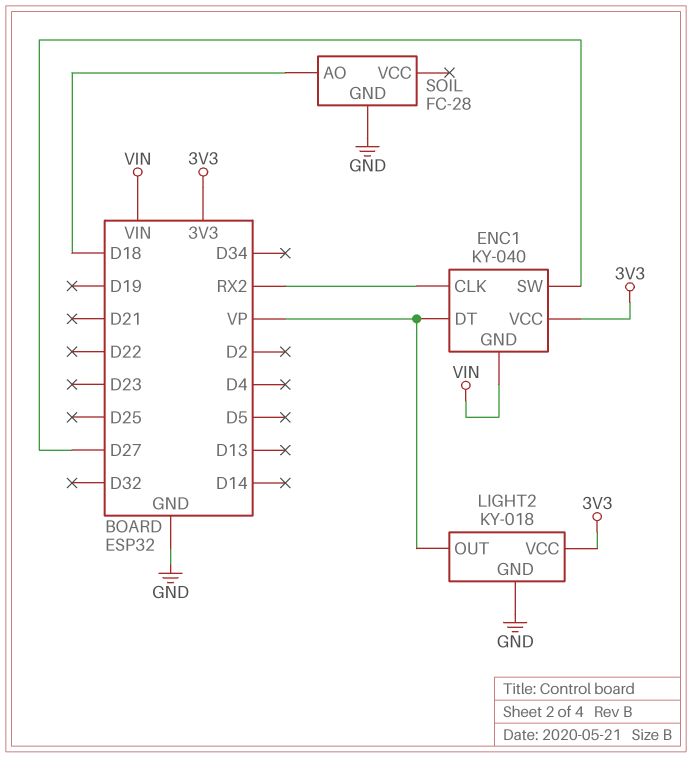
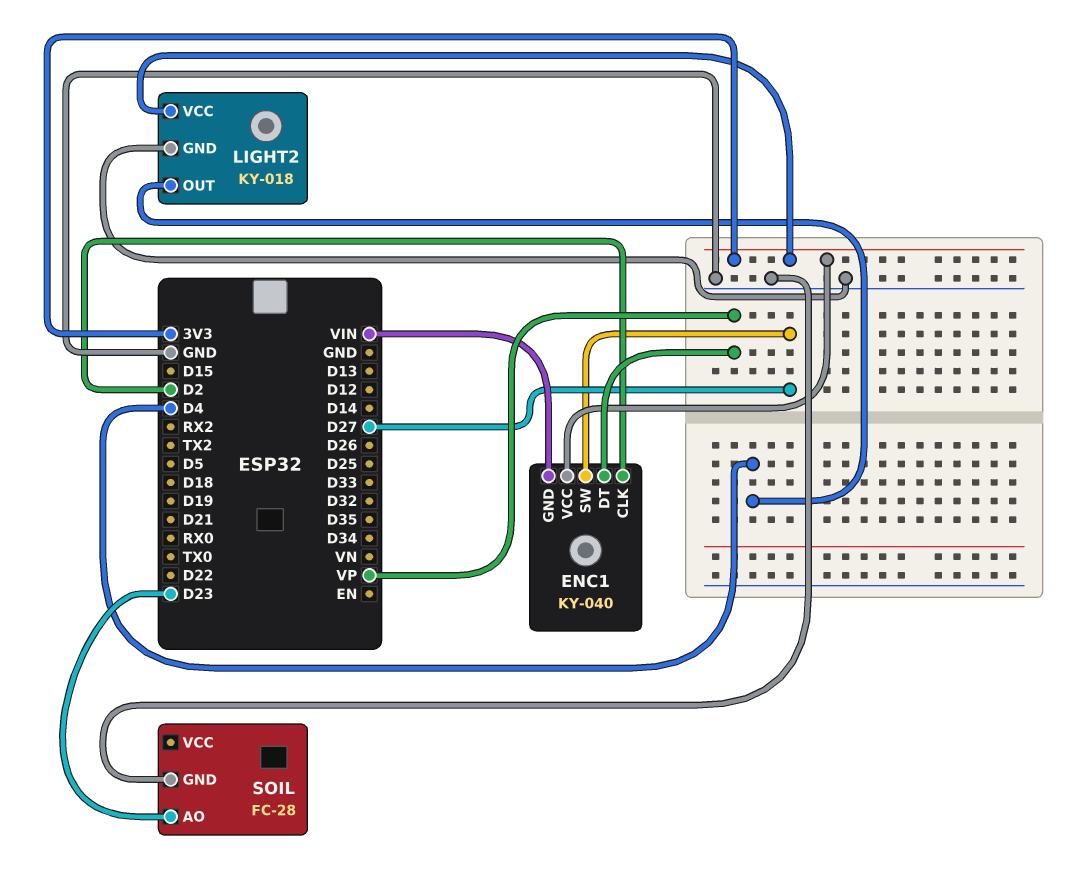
ENC1 pin CLK: RX2 -> D2
LIGHT2 pin OUT: VP -> D4
SOIL pin AO: D18 -> D23

